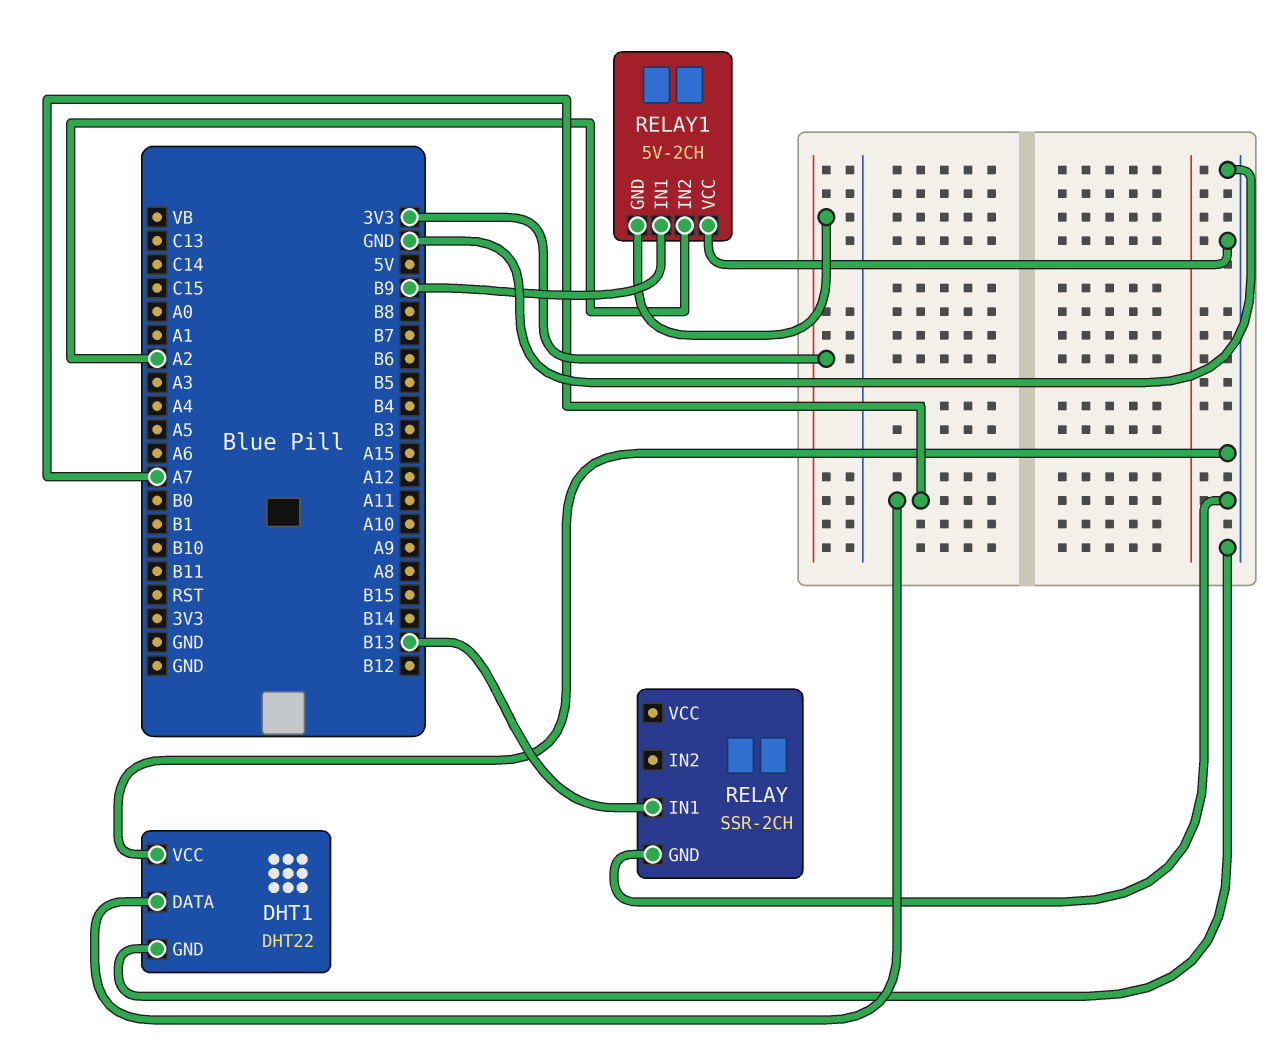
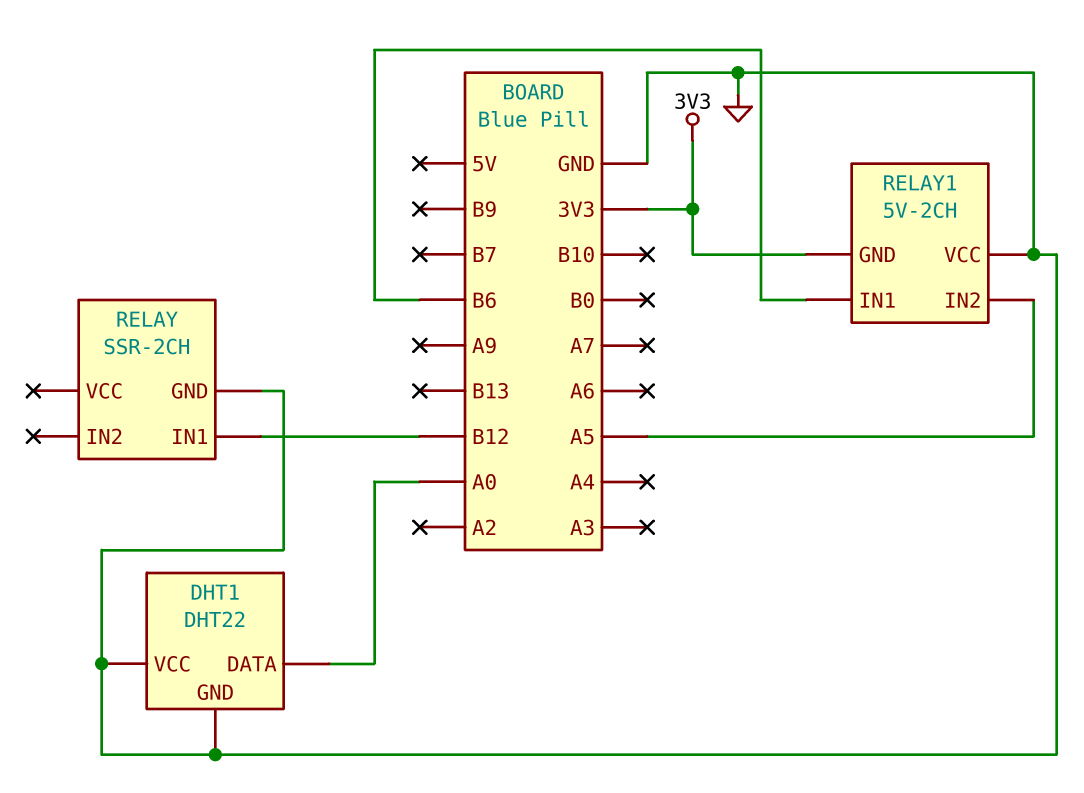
DHT1 pin DATA: A7 -> A0
RELAY pin IN1: B13 -> B12
RELAY1 pin IN1: B9 -> B6
RELAY1 pin IN2: A2 -> A5

